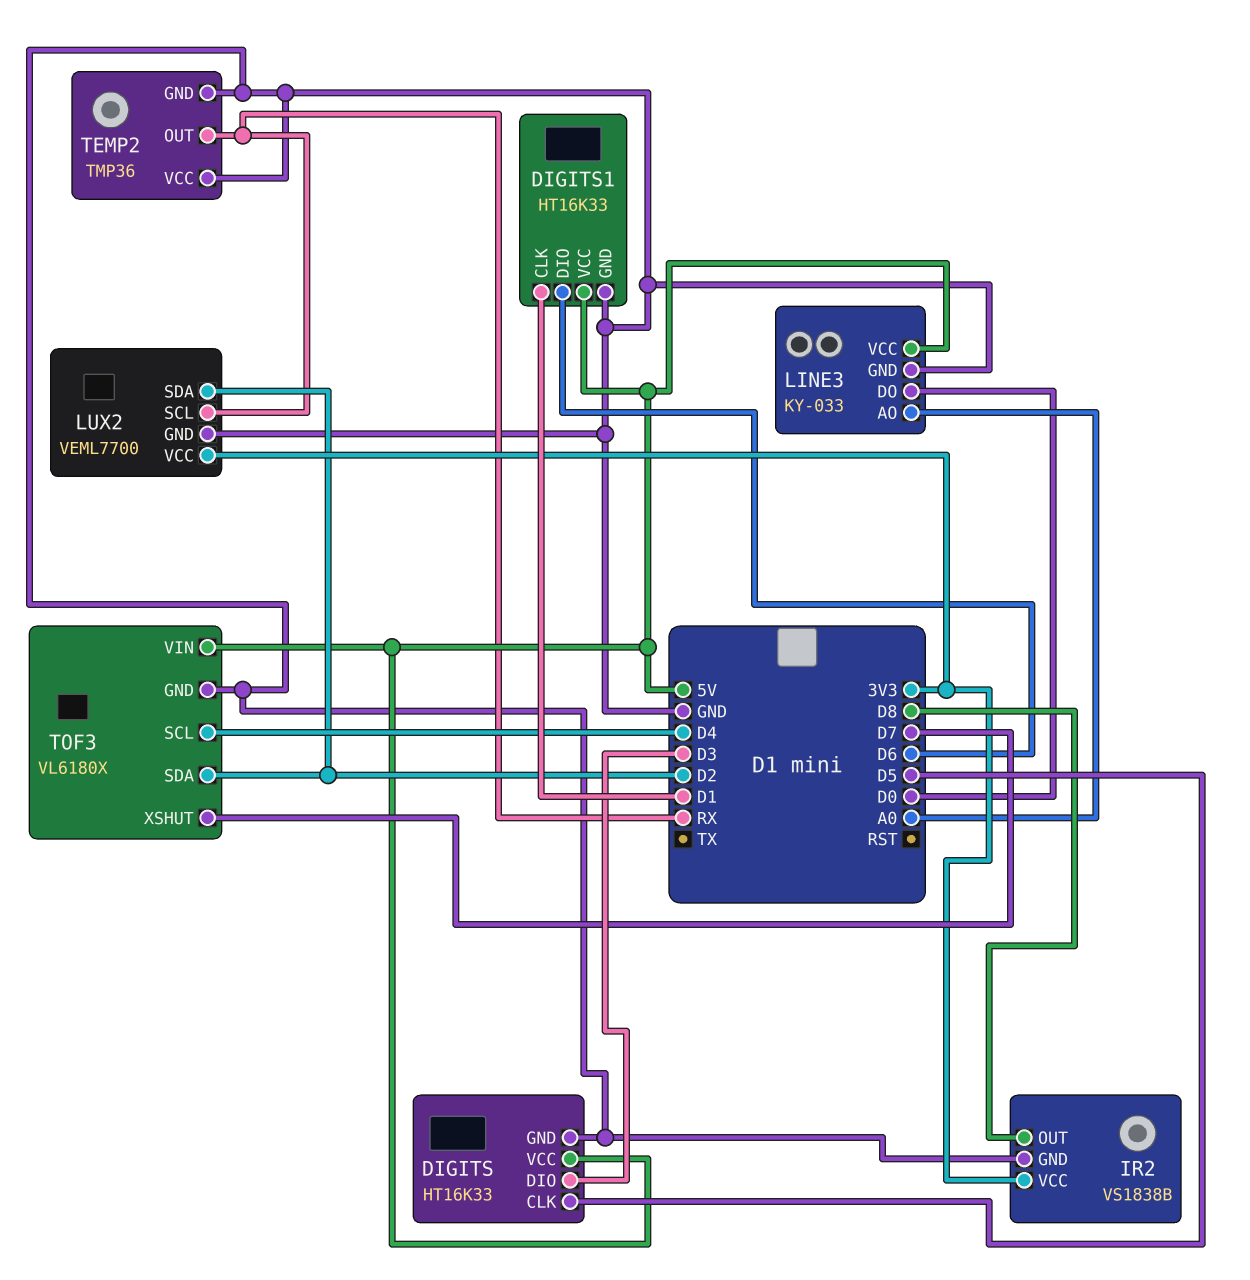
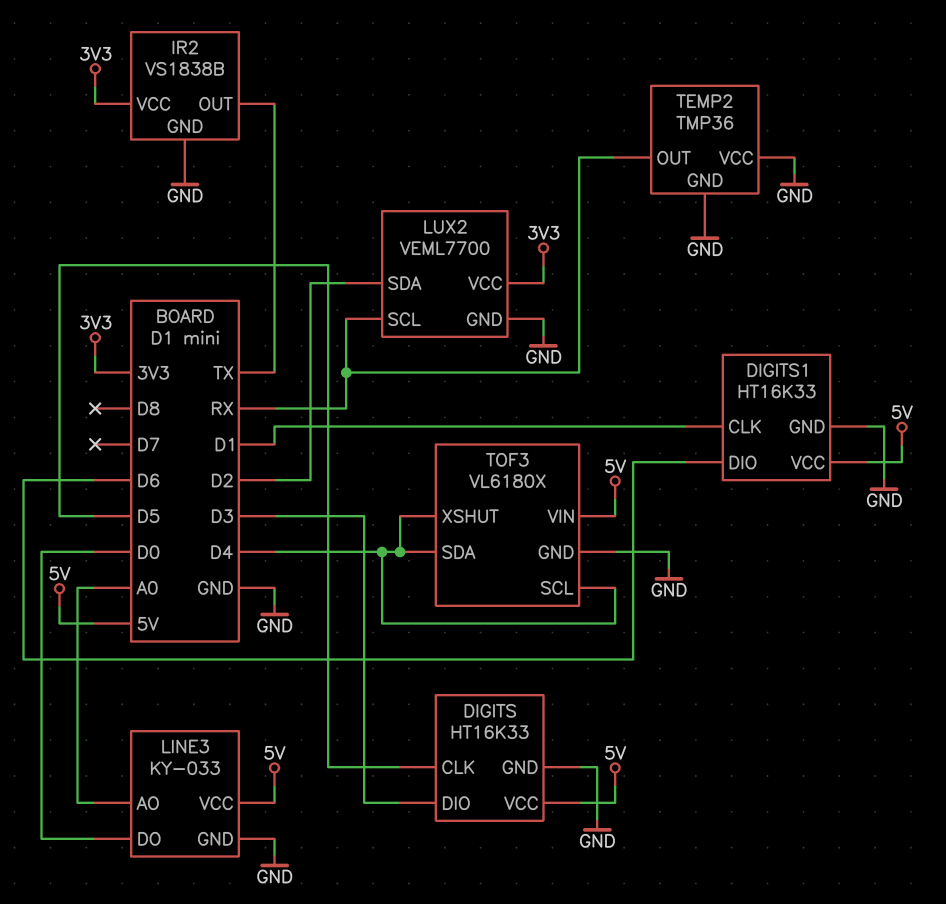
IR2 pin OUT: D8 -> TX
TOF3 pin SDA: D2 -> D4
TOF3 pin XSHUT: D7 -> D4

